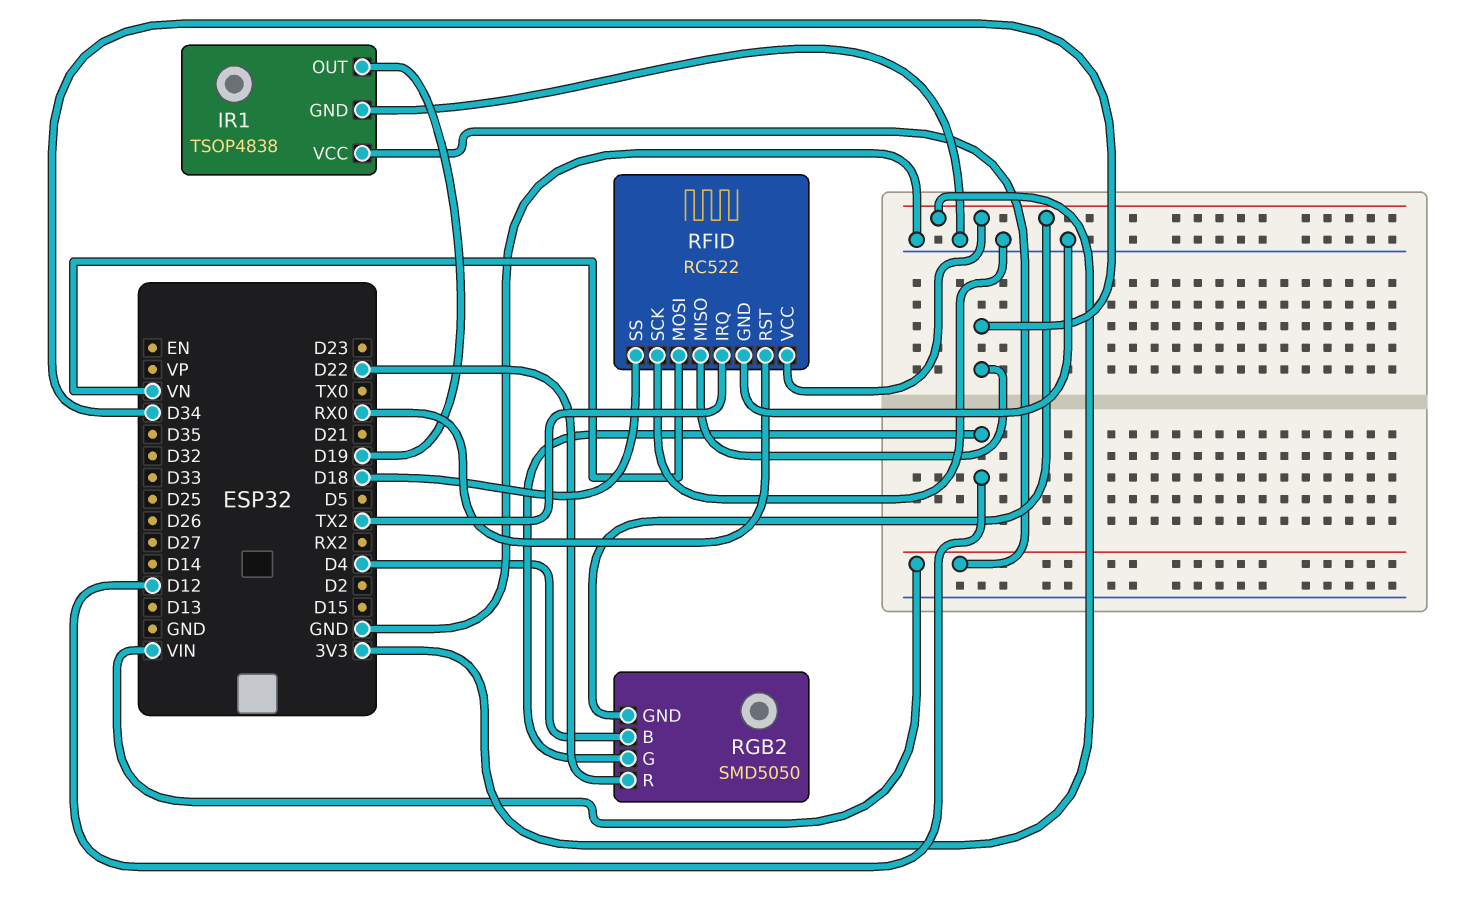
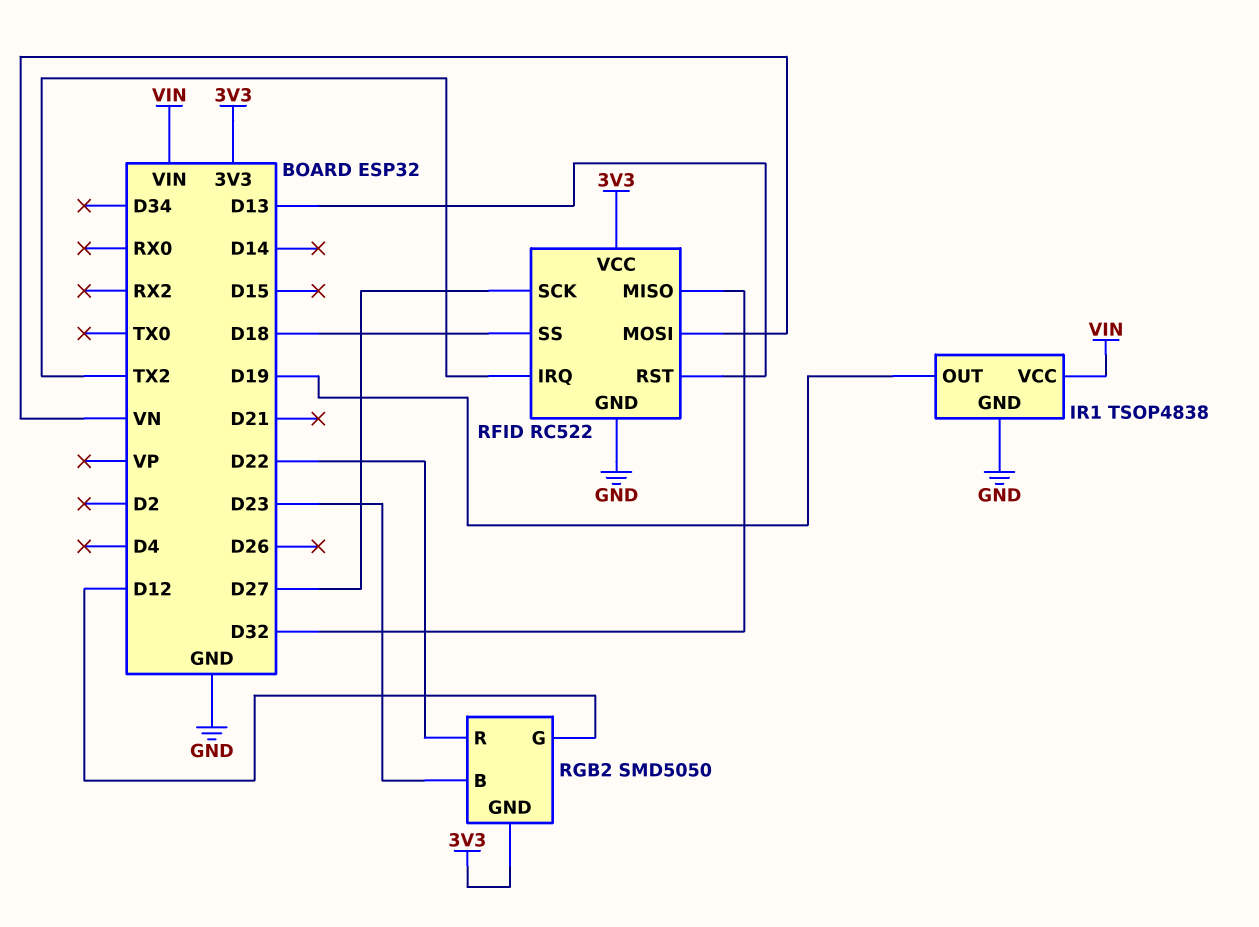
RFID pin MISO: D34 -> D32
RFID pin RST: RX0 -> D13
RFID pin SCK: GND -> D27
RGB2 pin B: D4 -> D23

